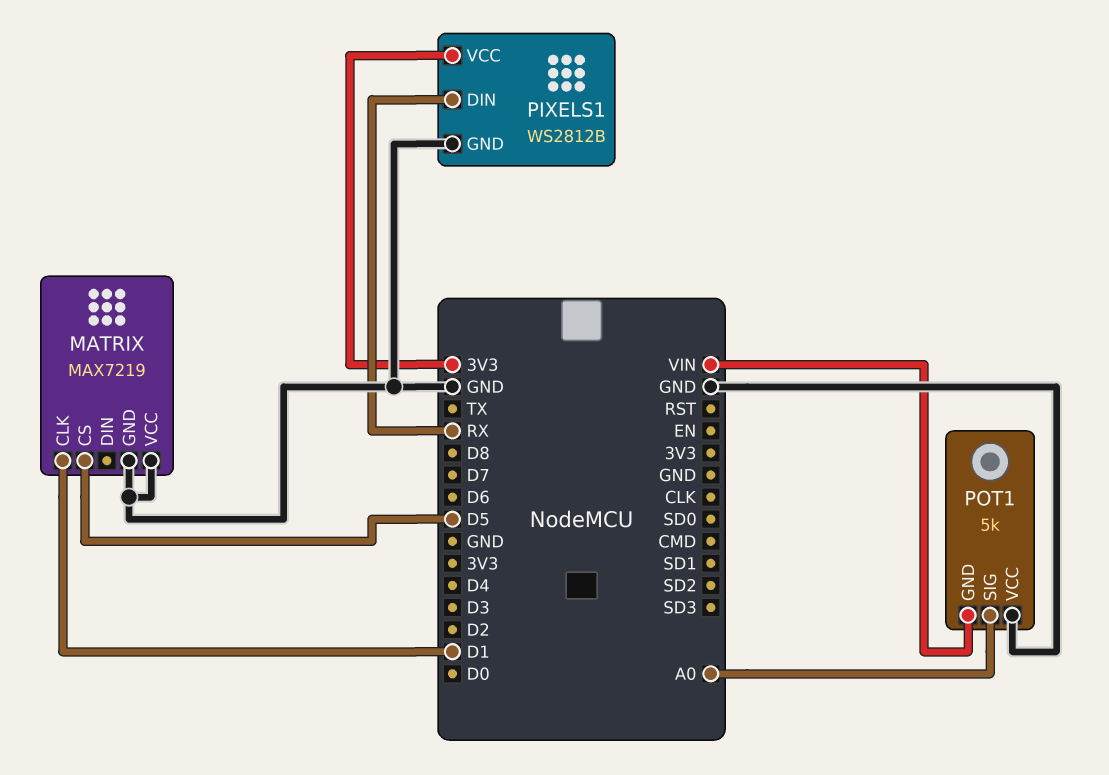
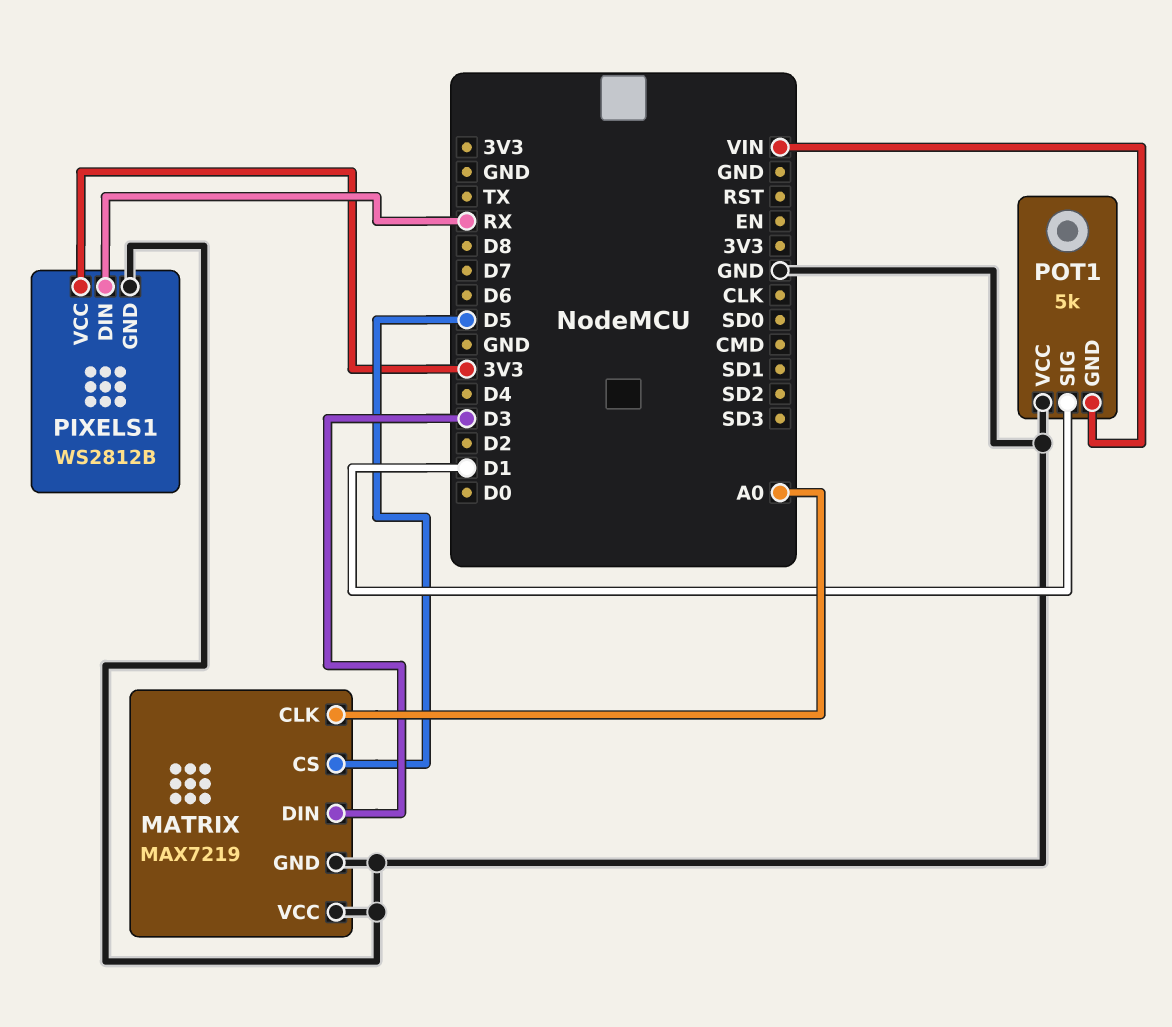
MATRIX pin CLK: D1 -> A0
MATRIX pin DIN: none -> D3
POT1 pin SIG: A0 -> D1

